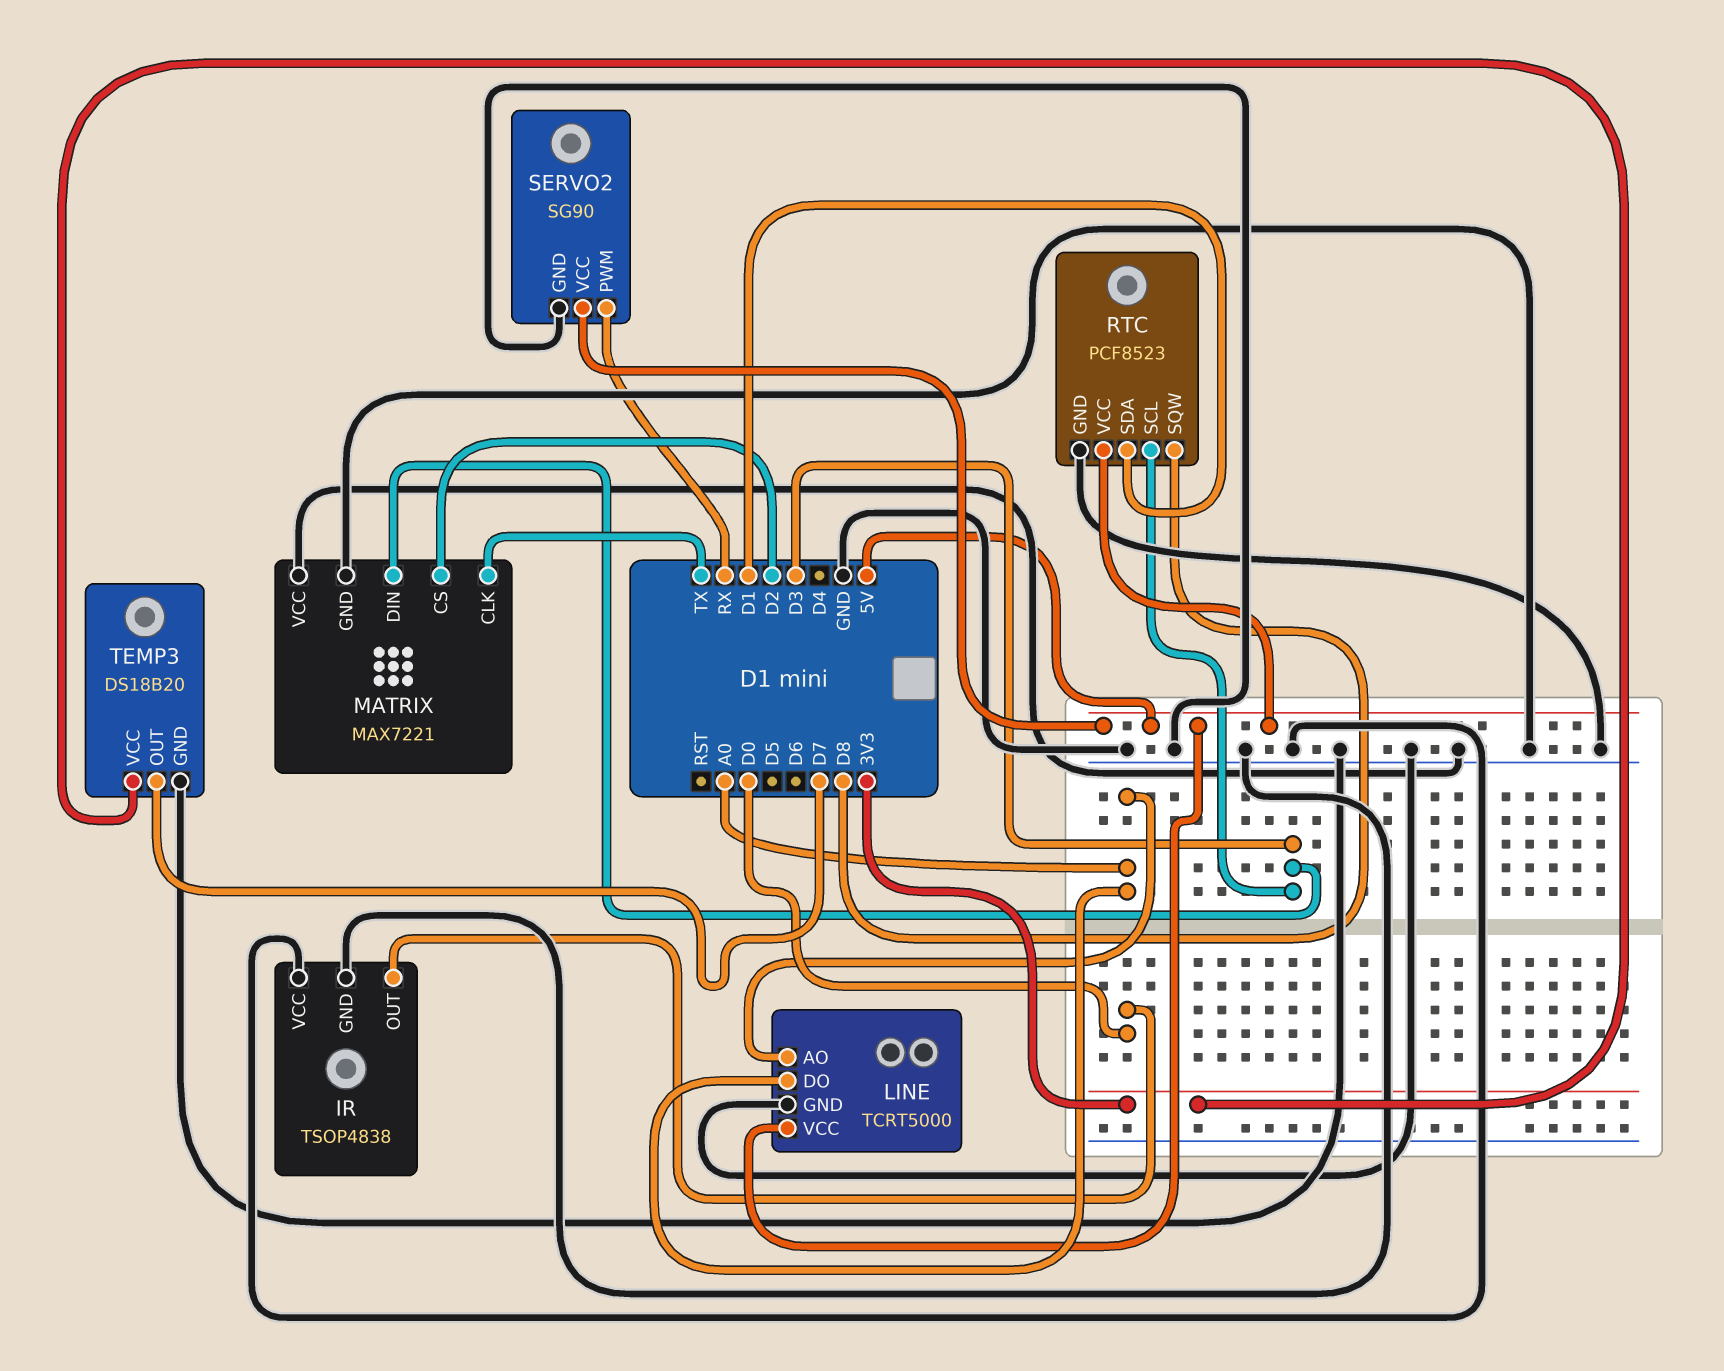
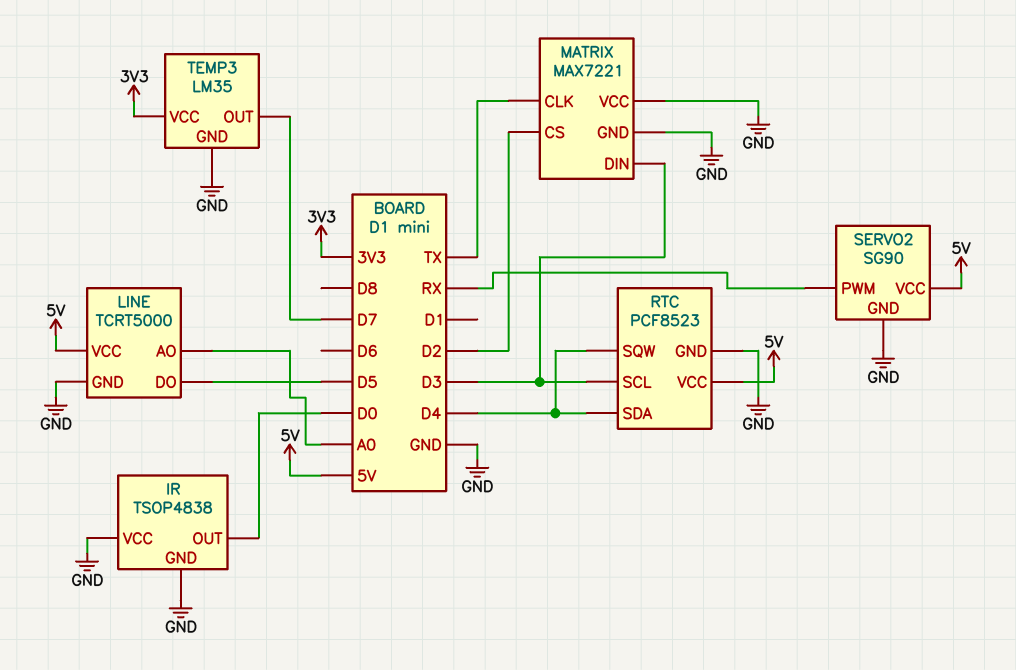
LINE pin DO: A0 -> D5
RTC pin SDA: D1 -> D4
RTC pin SQW: D8 -> D4
TEMP3: DS18B20 -> LM35

